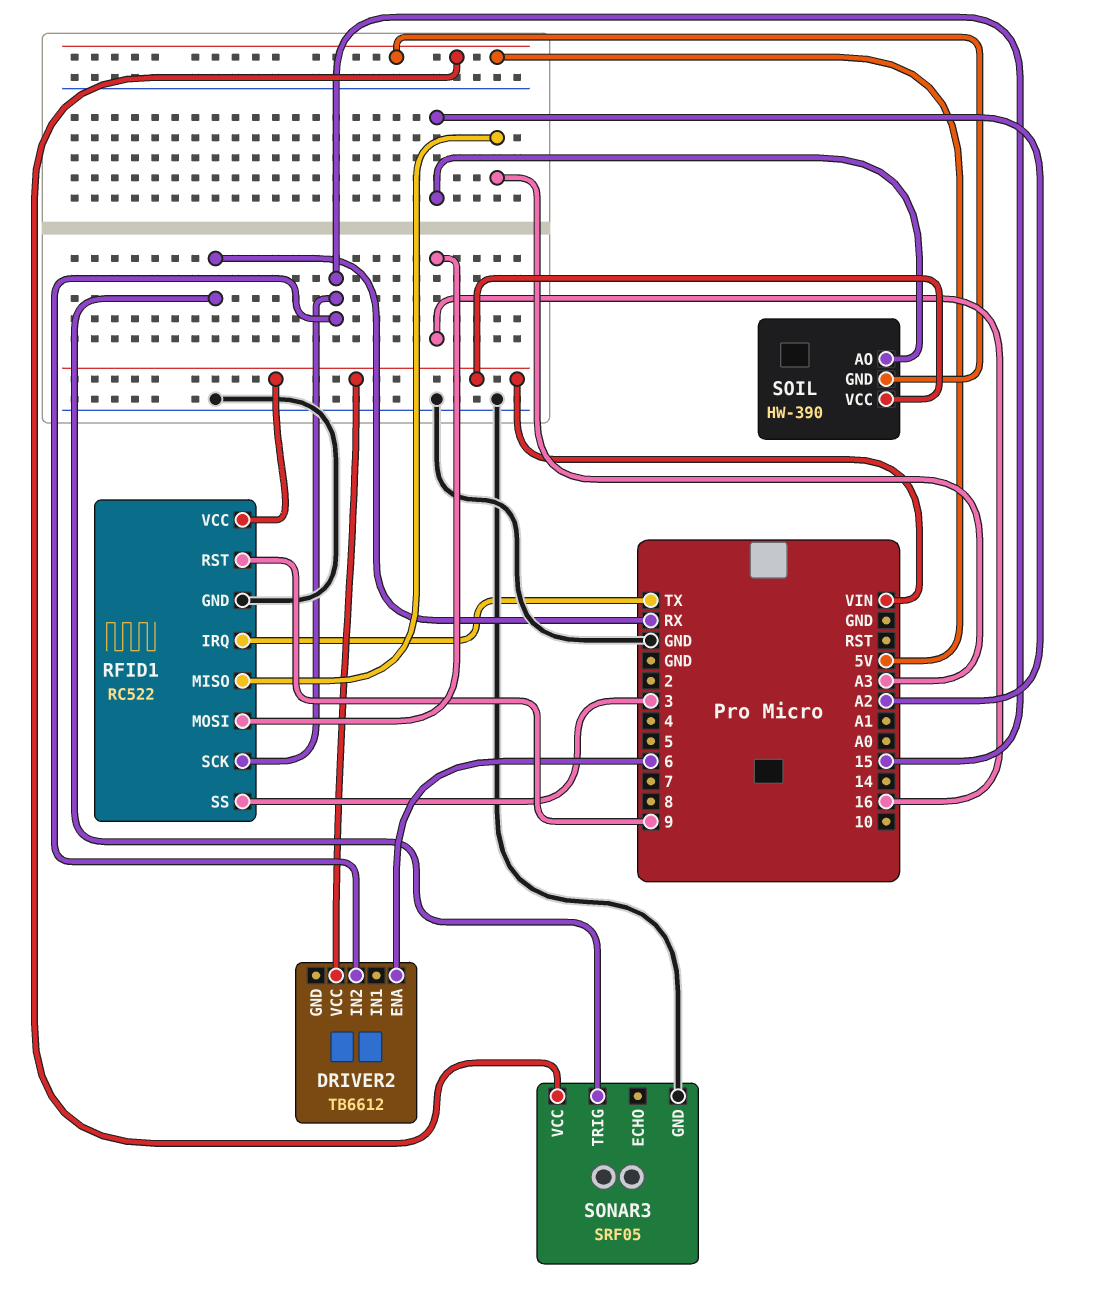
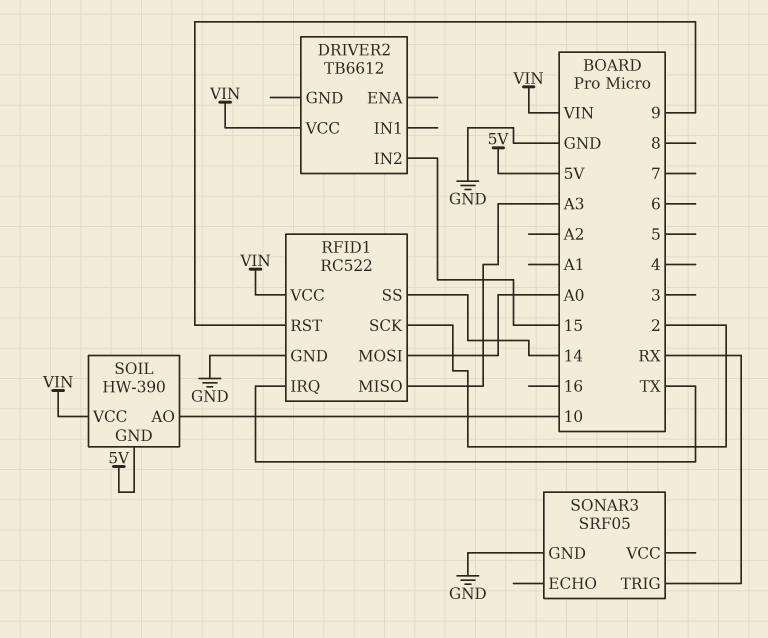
DRIVER2 pin ENA: 6 -> none
RFID1 pin MOSI: 16 -> A0
RFID1 pin SCK: 15 -> 2
RFID1 pin SS: 3 -> 14
SOIL pin AO: A2 -> 10
SONAR3 pin VCC: 5V -> none

